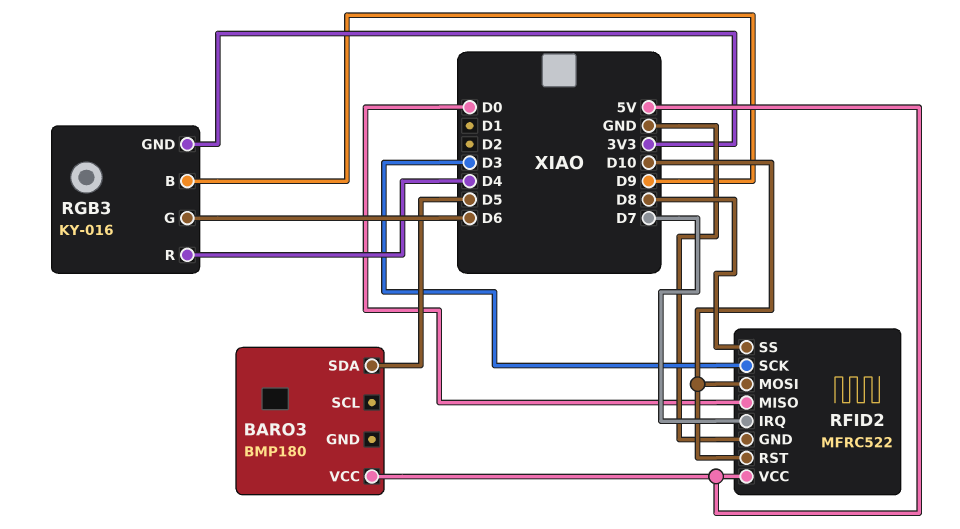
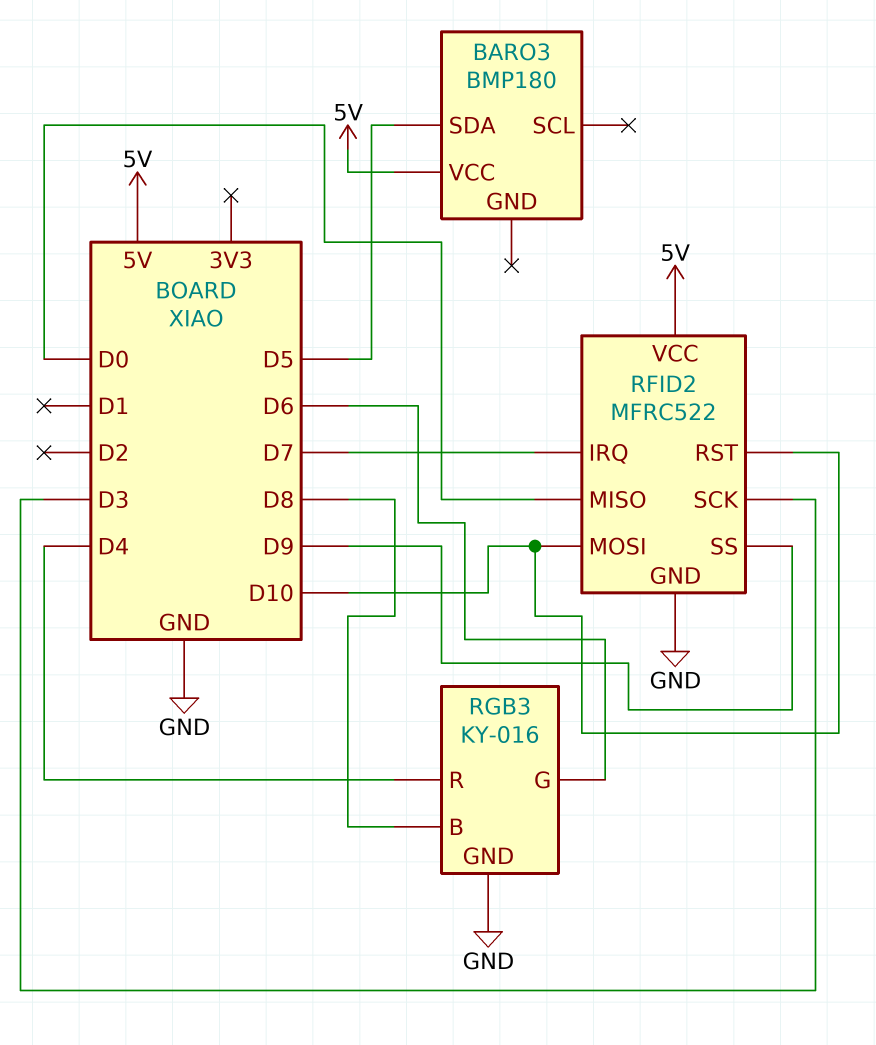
RFID2 pin SS: D8 -> D9
RGB3 pin B: D9 -> D8
RGB3 pin GND: 3V3 -> GND

